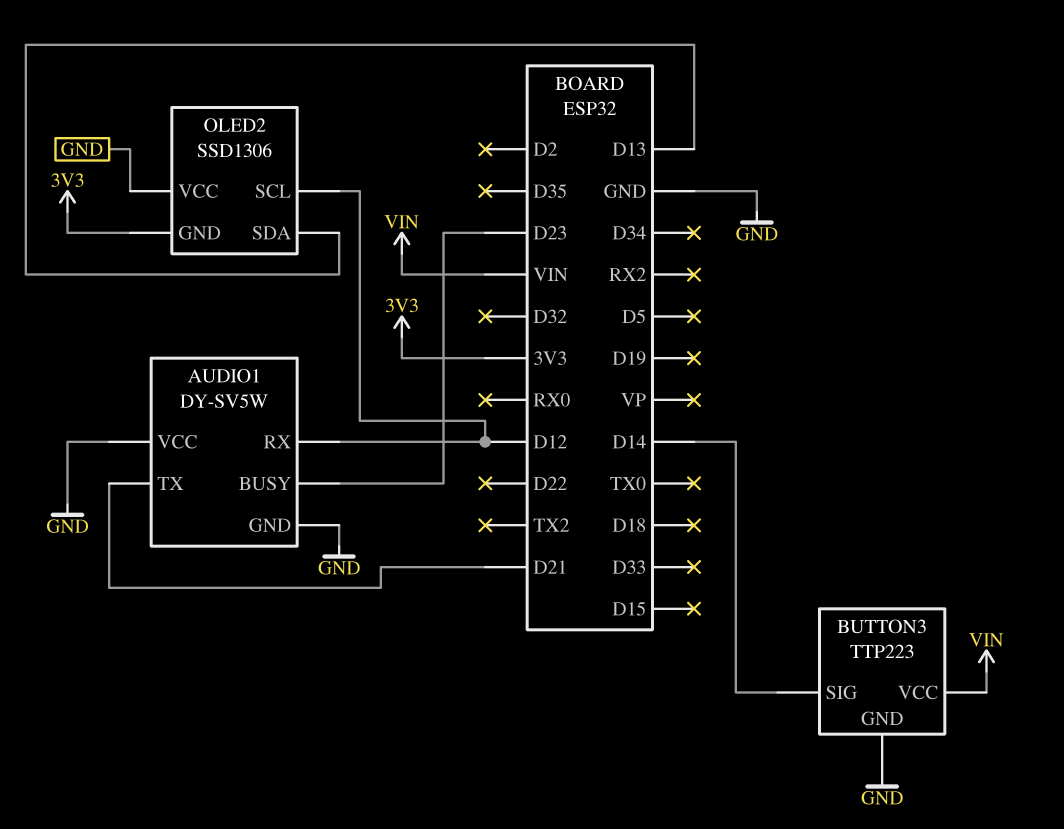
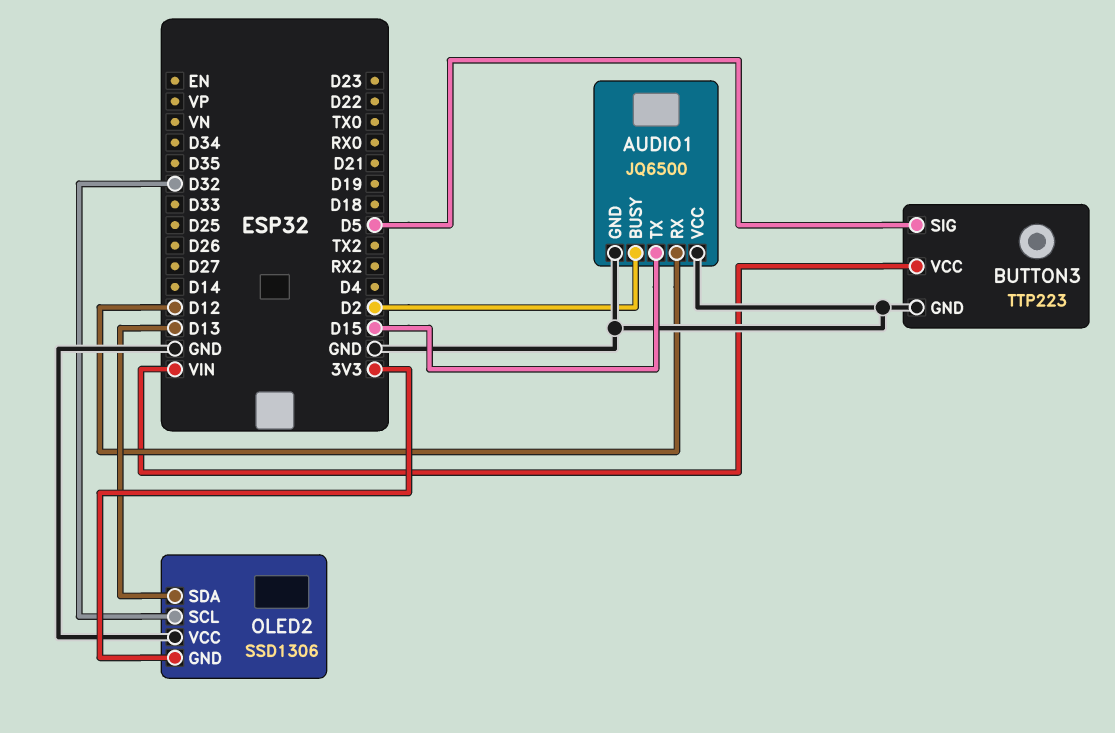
AUDIO1: DY-SV5W -> JQ6500
AUDIO1 pin BUSY: D23 -> D2
AUDIO1 pin TX: D21 -> D15
BUTTON3 pin SIG: D14 -> D5
OLED2 pin SCL: D12 -> D32

